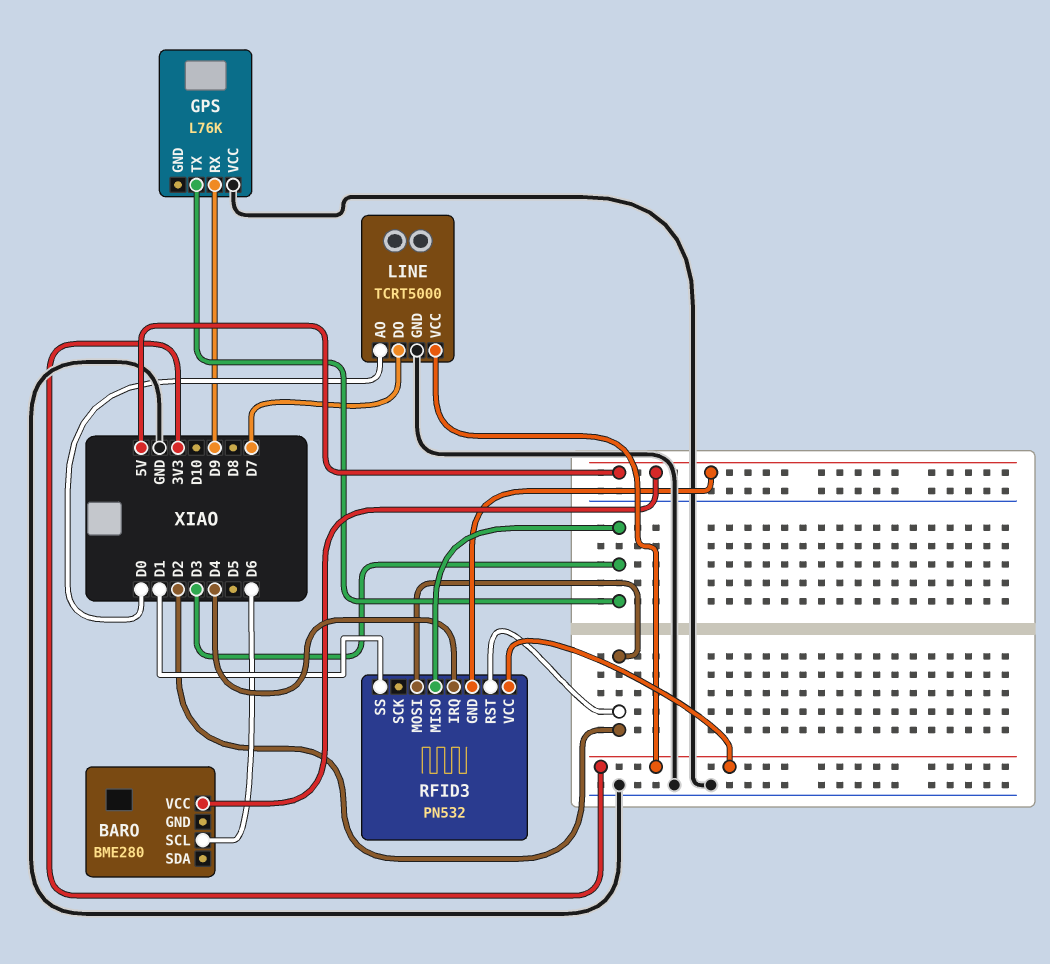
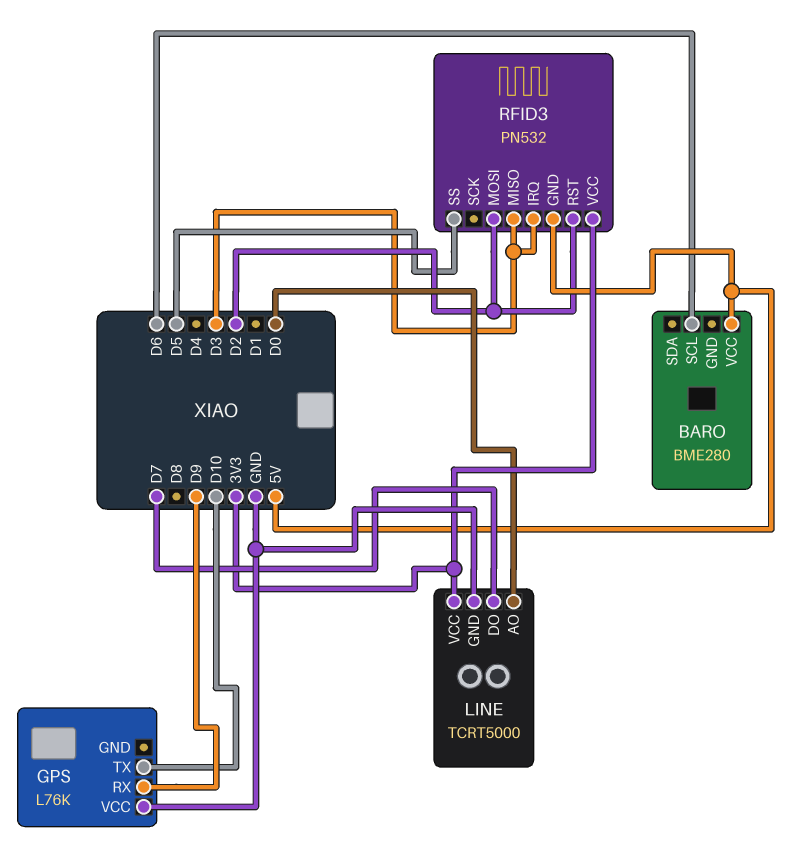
GPS pin TX: D3 -> D10
RFID3 pin IRQ: D4 -> D3
RFID3 pin SS: D1 -> D5

